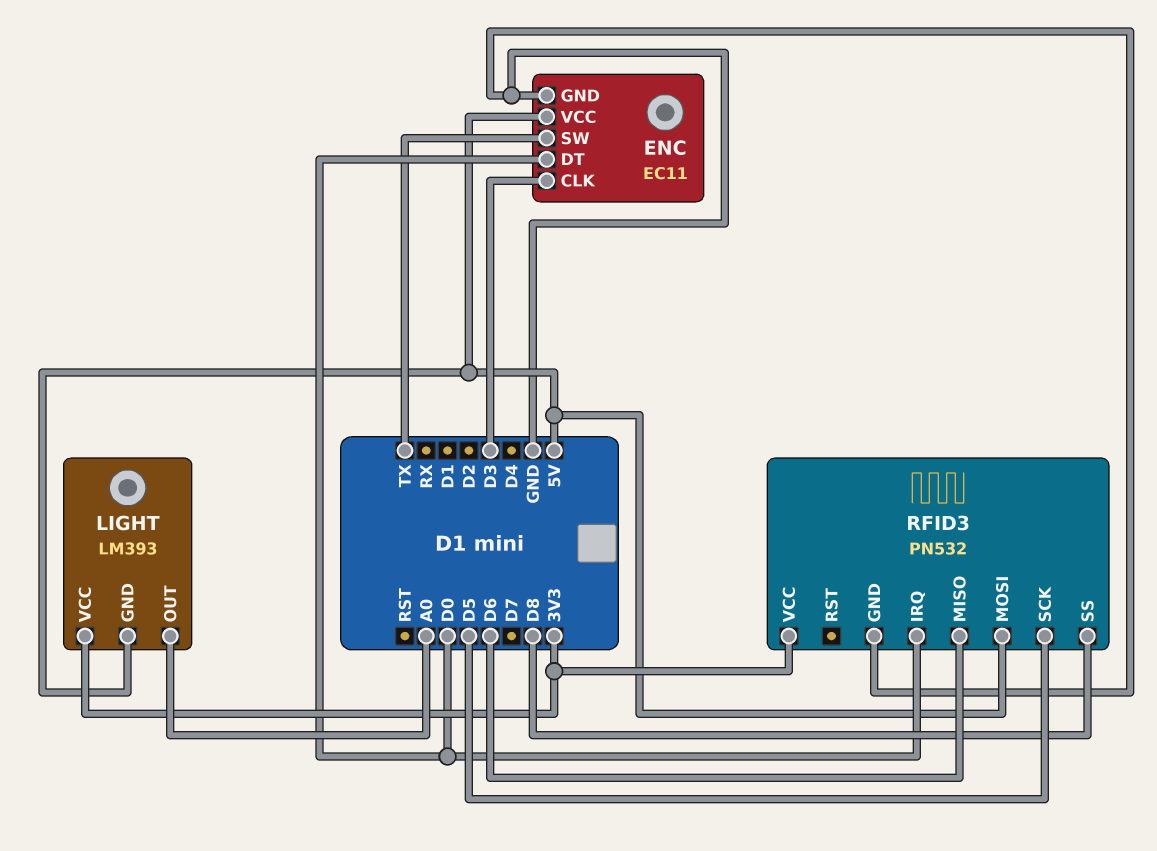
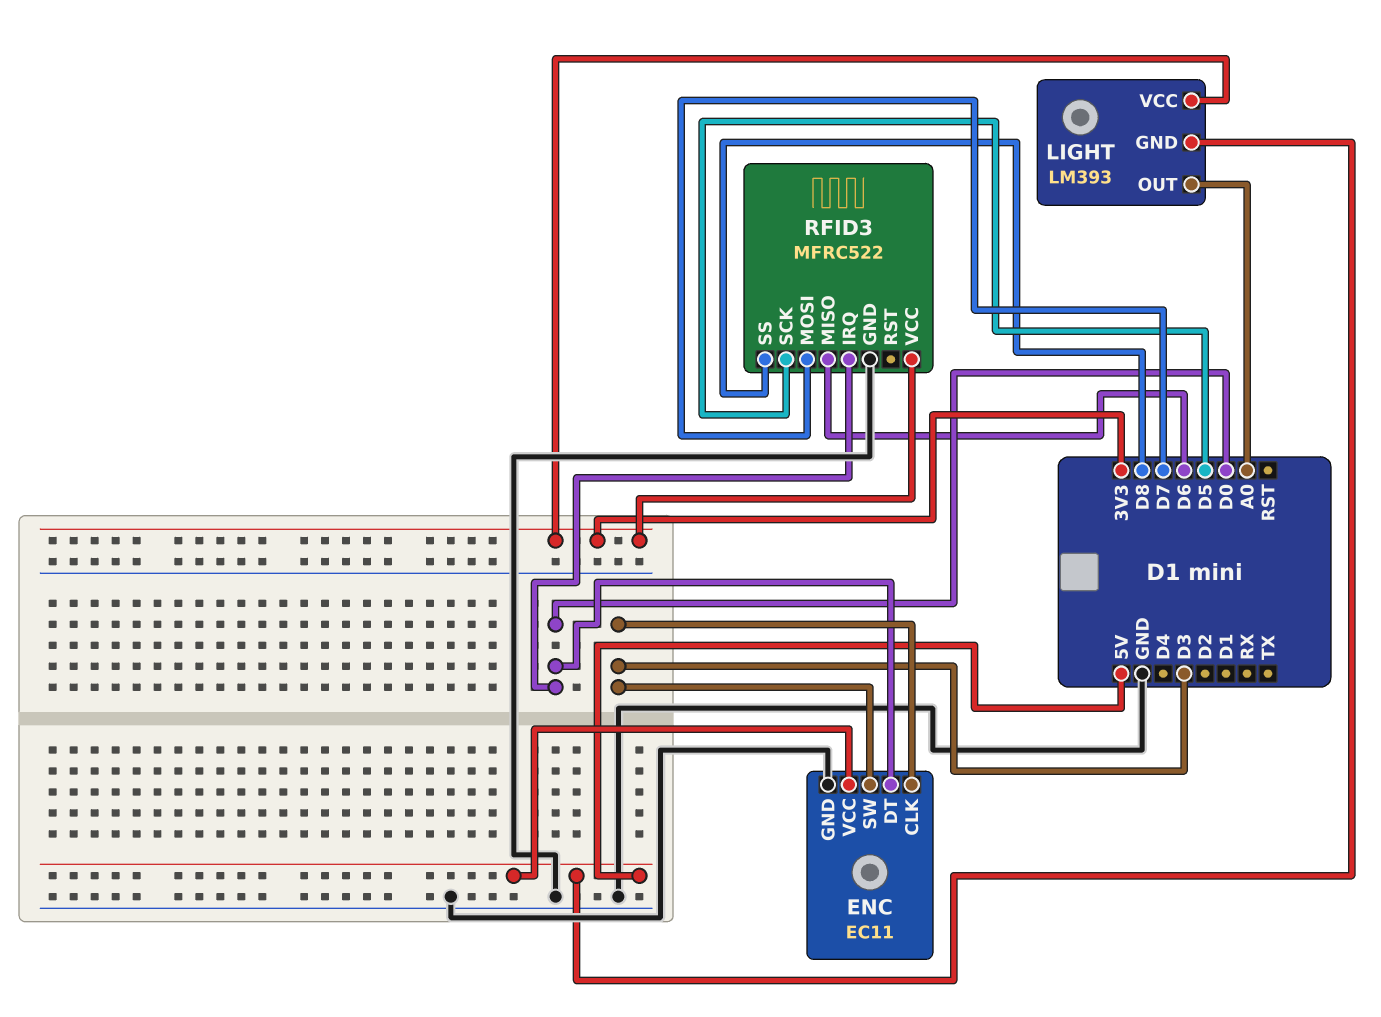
ENC pin SW: TX -> D3
RFID3: PN532 -> MFRC522
RFID3 pin MOSI: 5V -> D7

